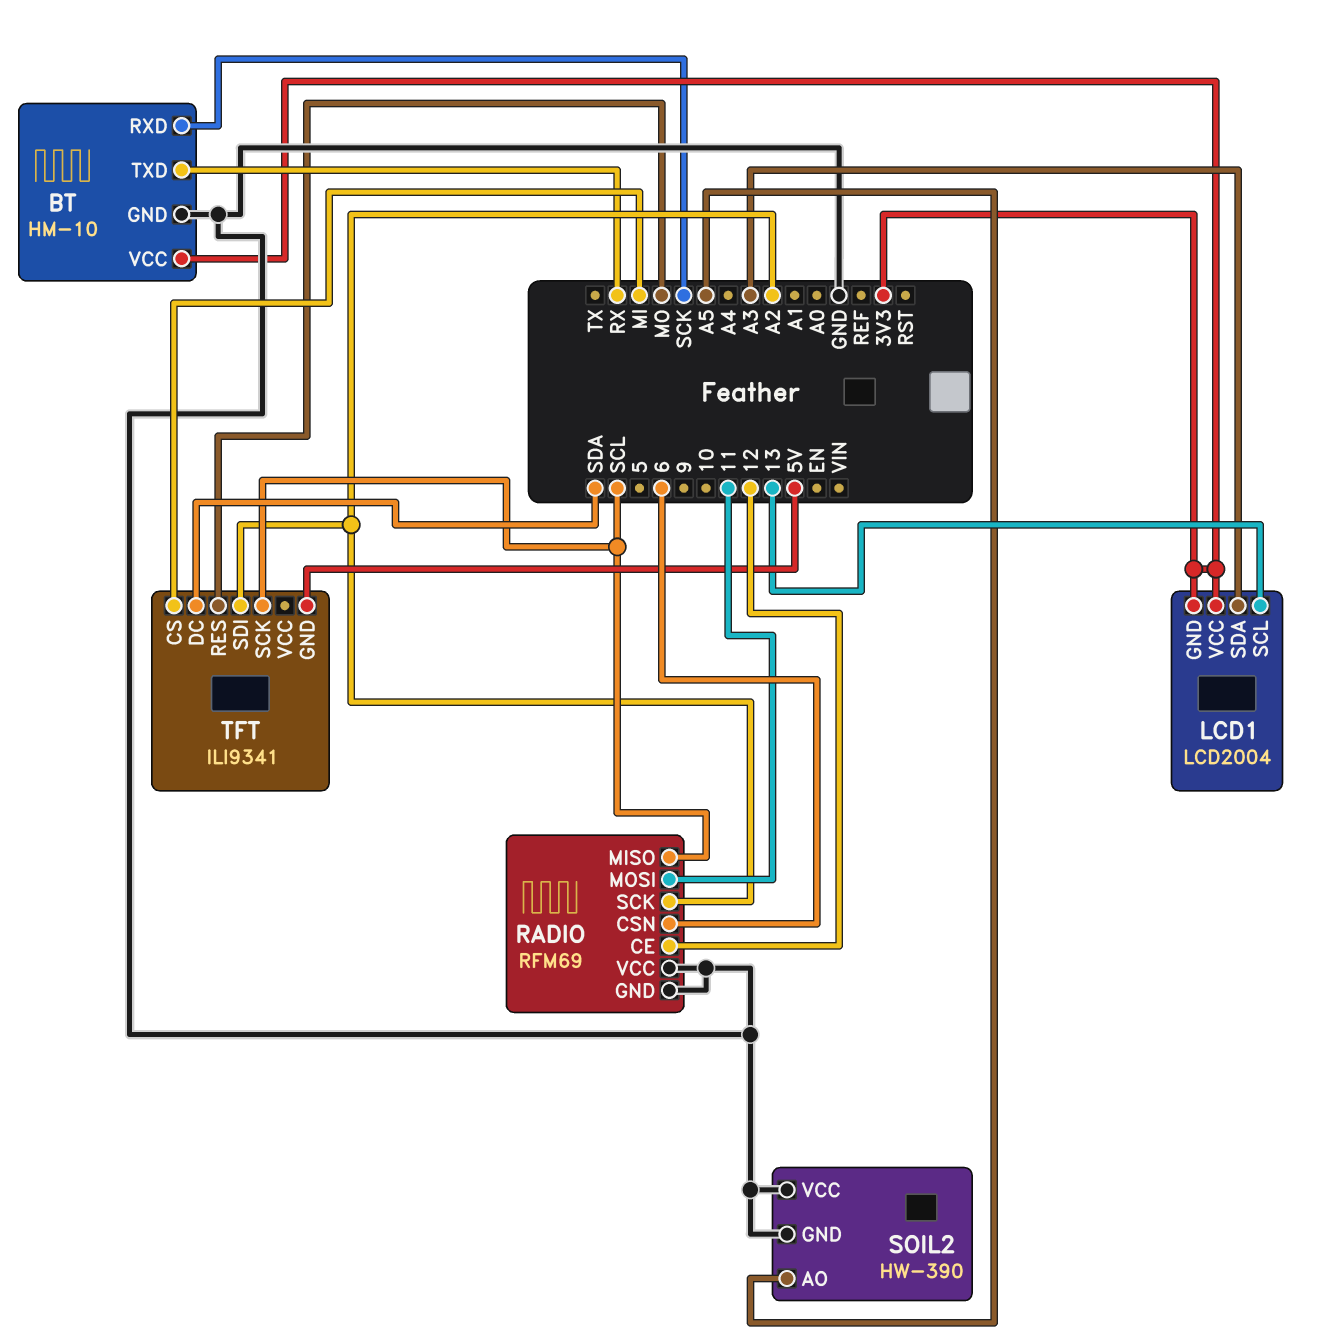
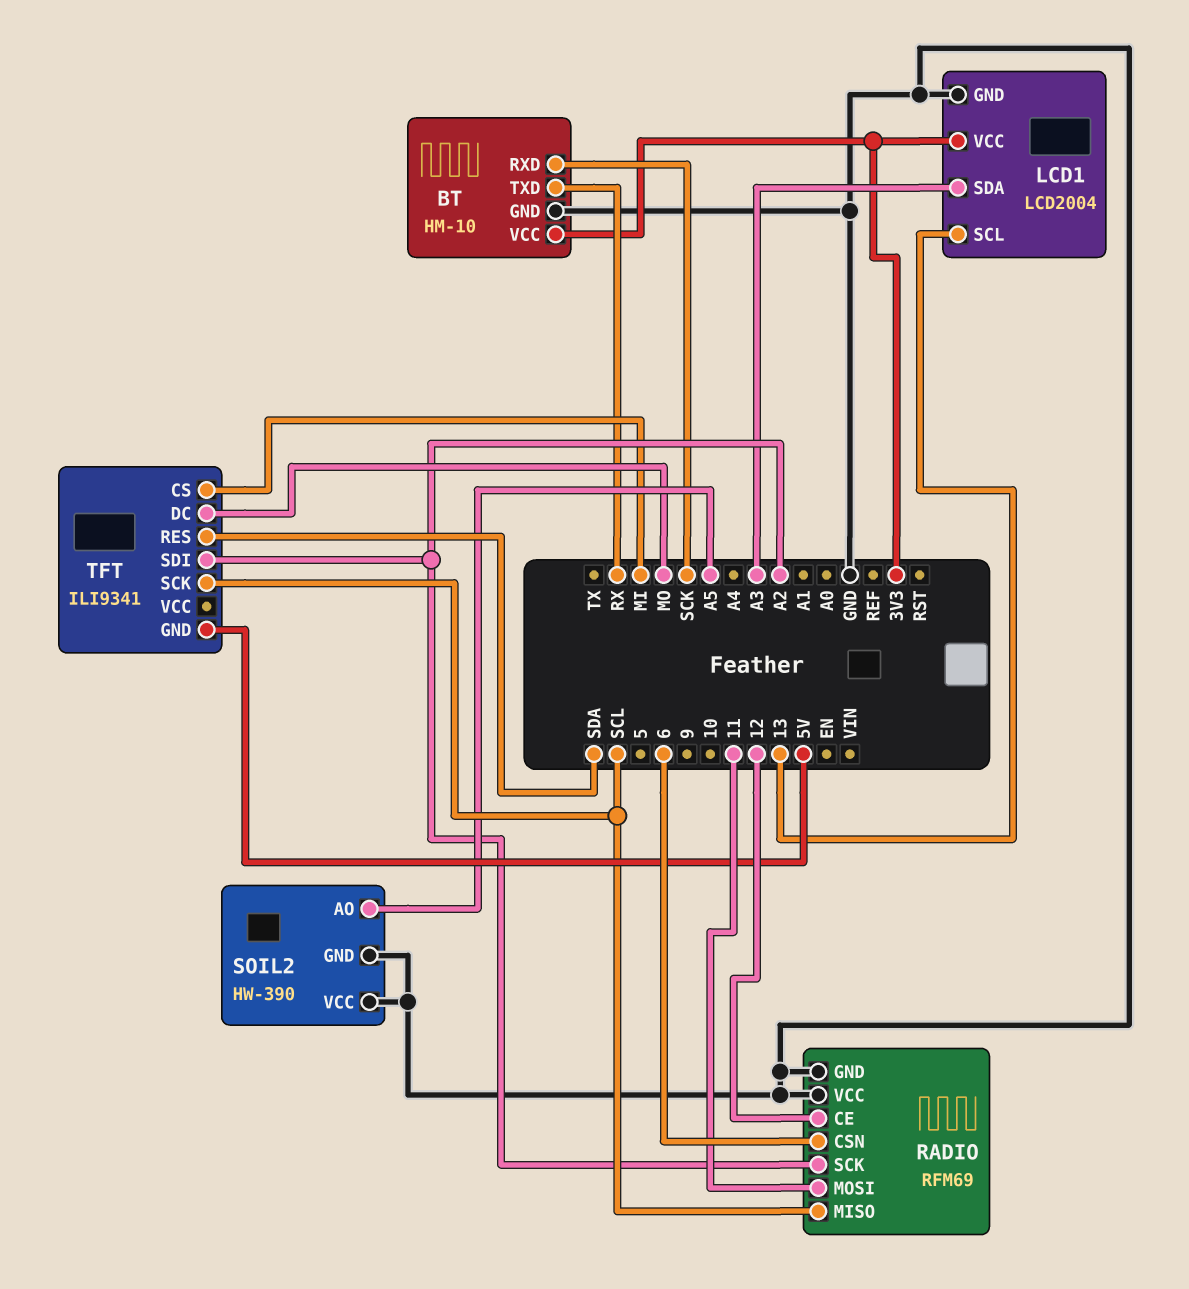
LCD1 pin GND: 3V3 -> GND
TFT pin DC: SDA -> MO
TFT pin RES: MO -> SDA

